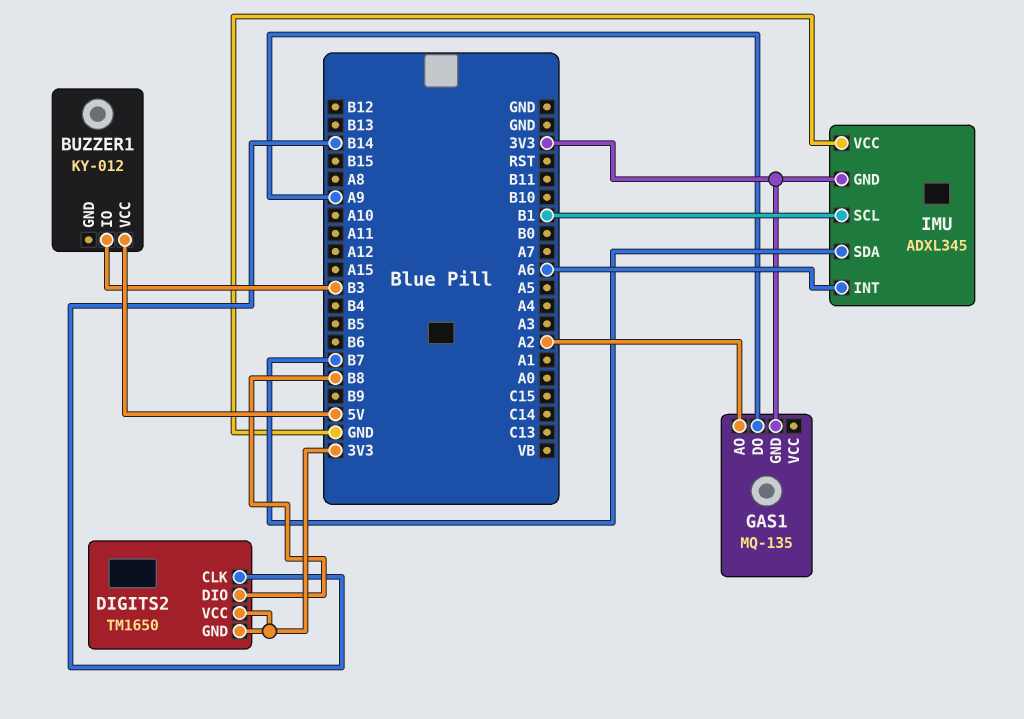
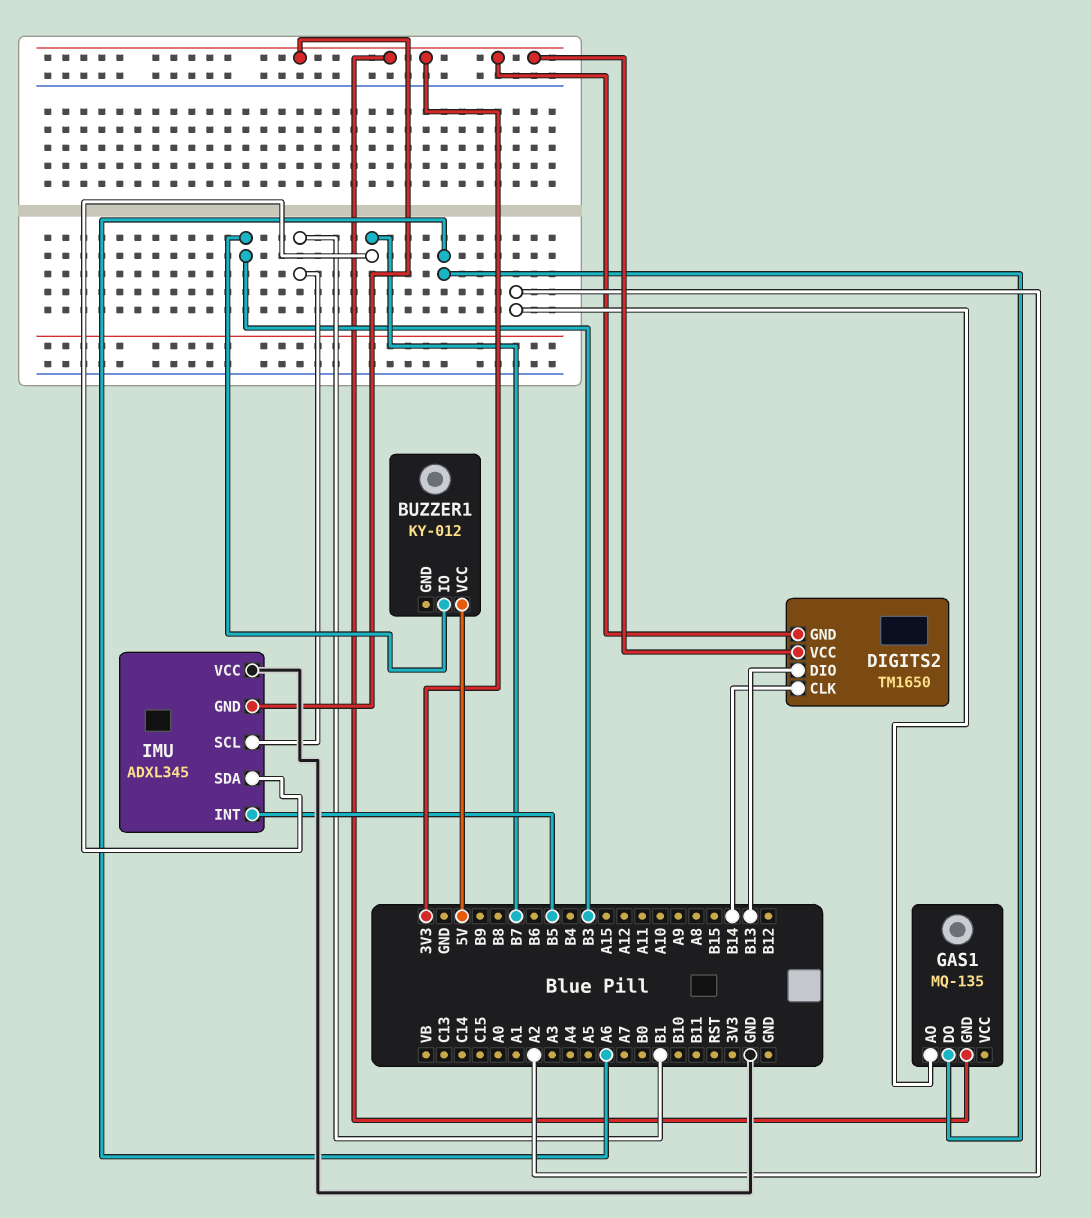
DIGITS2 pin DIO: B8 -> B13
GAS1 pin DO: A9 -> A6
IMU pin INT: A6 -> B5

